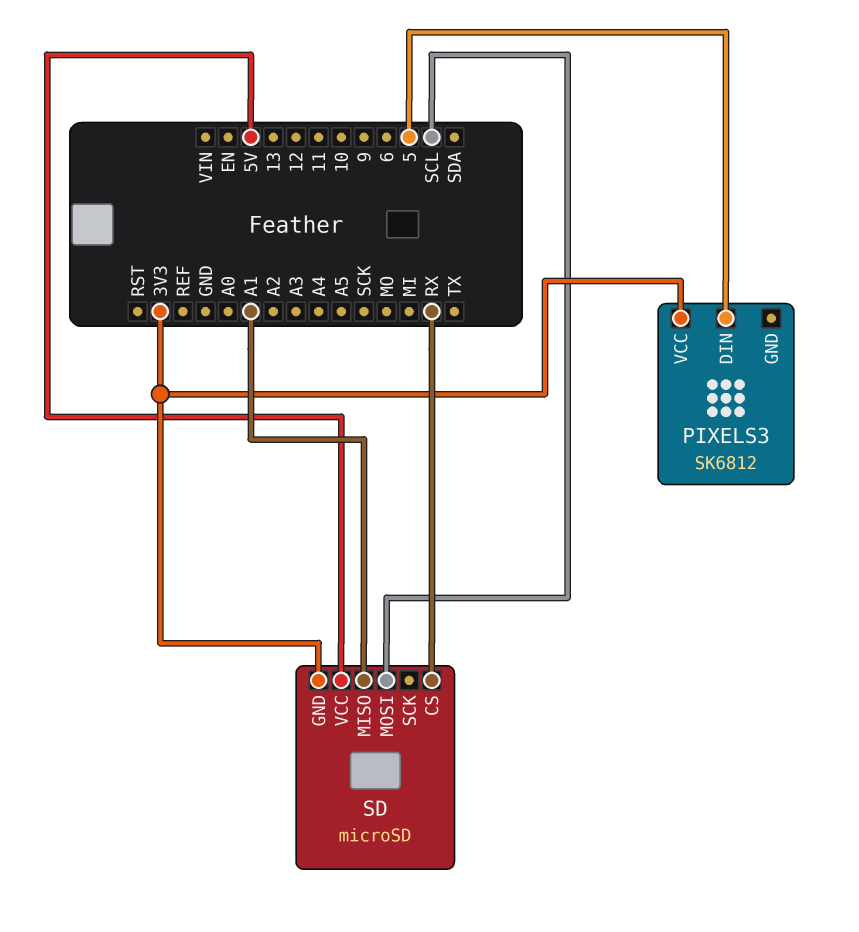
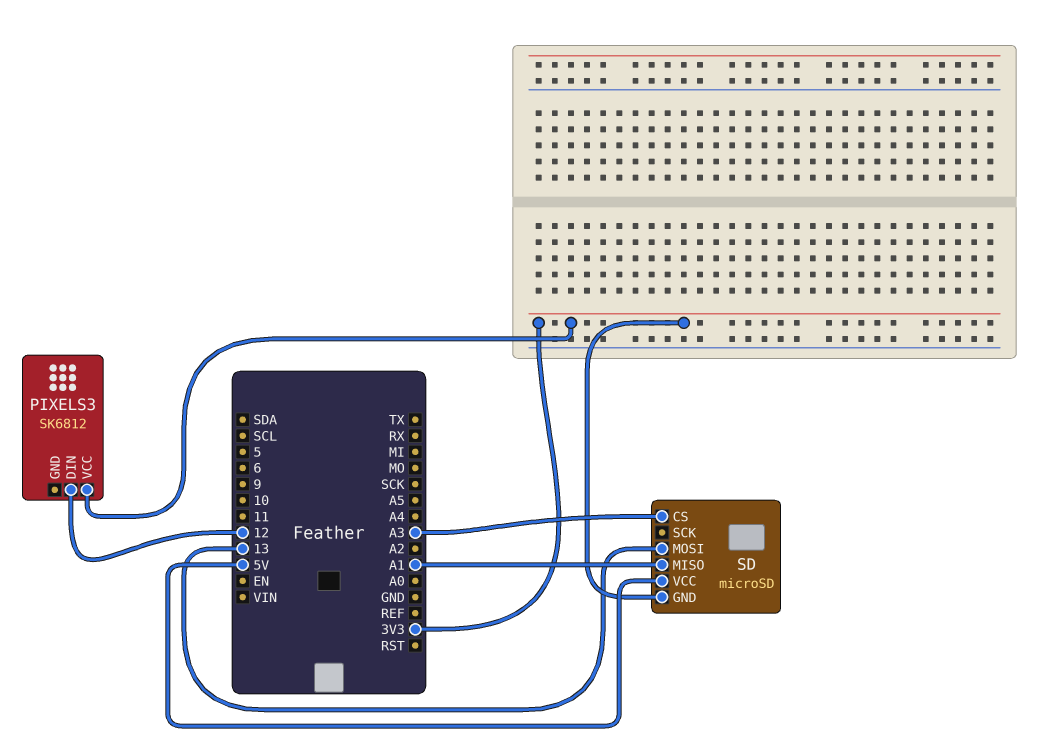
PIXELS3 pin DIN: 5 -> 12
SD pin CS: RX -> A3
SD pin MOSI: SCL -> 13

